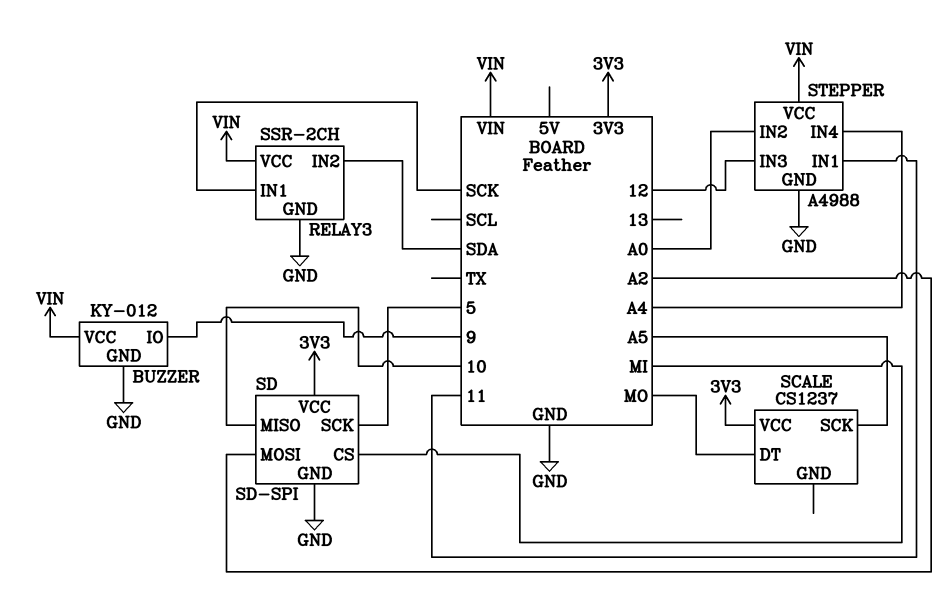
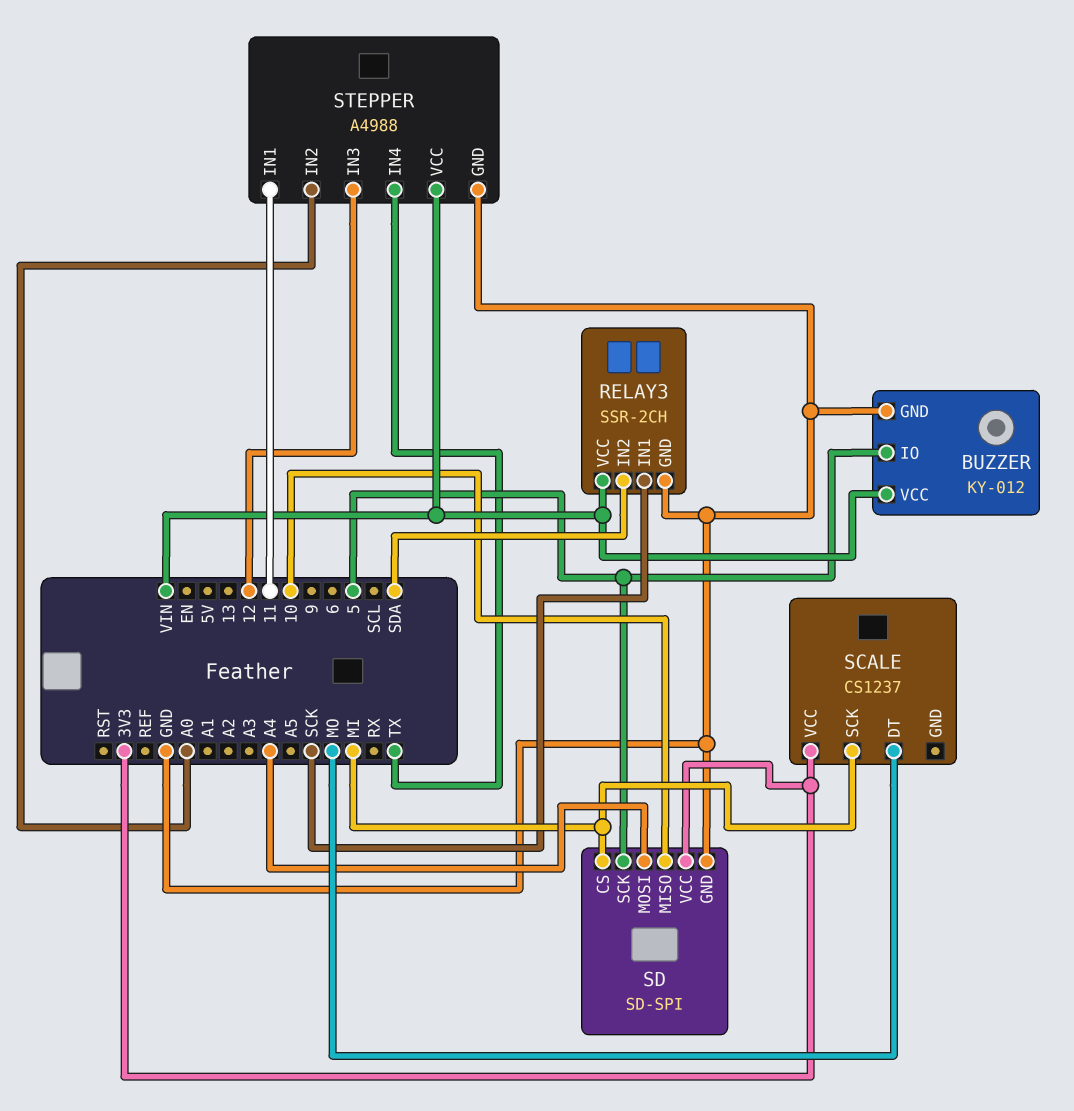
BUZZER pin IO: 9 -> 5
SCALE pin SCK: A5 -> MI
SD pin MOSI: A2 -> A4
STEPPER pin IN4: A4 -> TX

